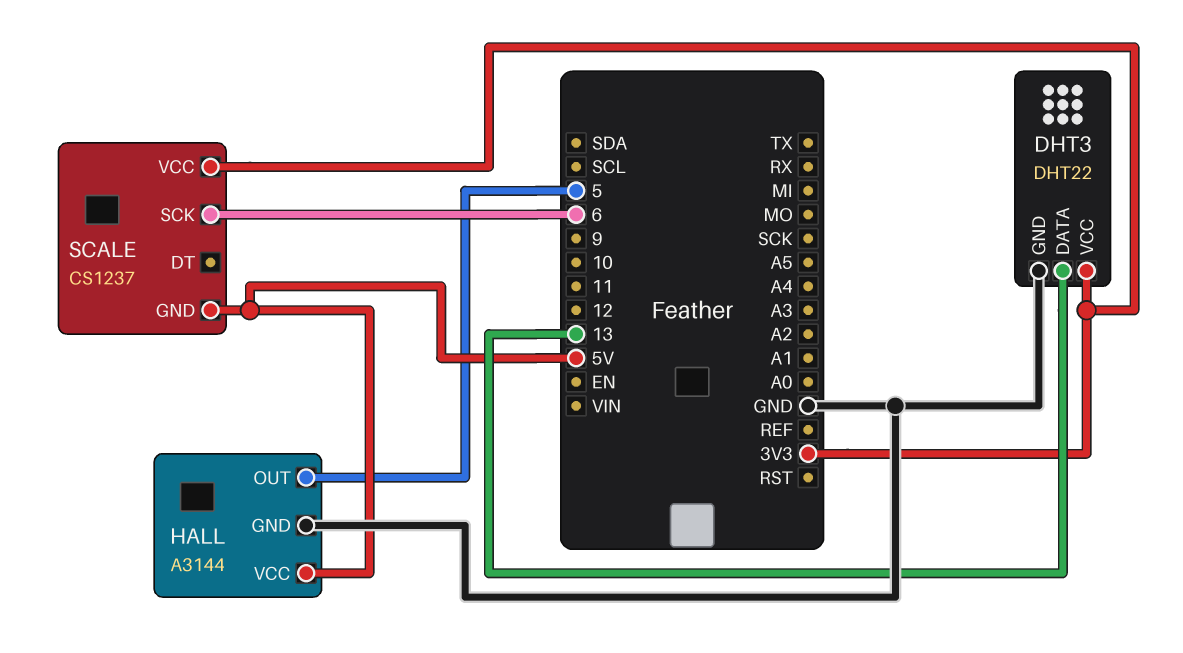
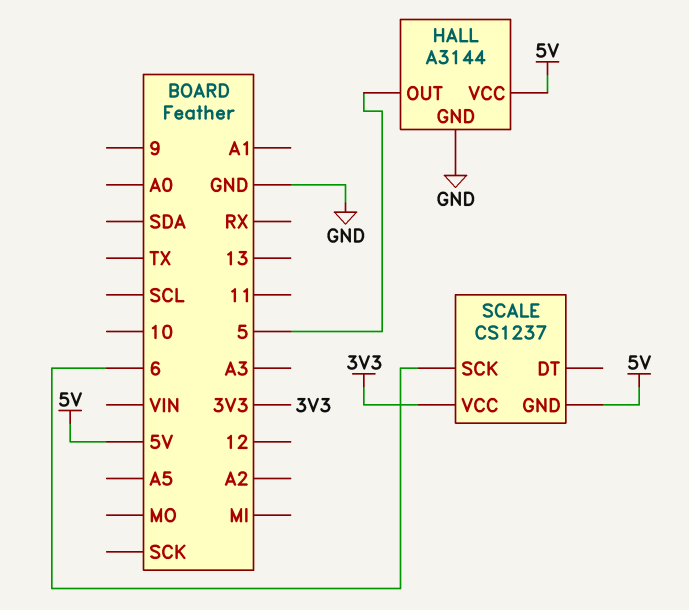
DHT3: DHT22 -> none
DHT3 pin DATA: 13 -> none
DHT3 pin GND: GND -> none
DHT3 pin VCC: 3V3 -> none

